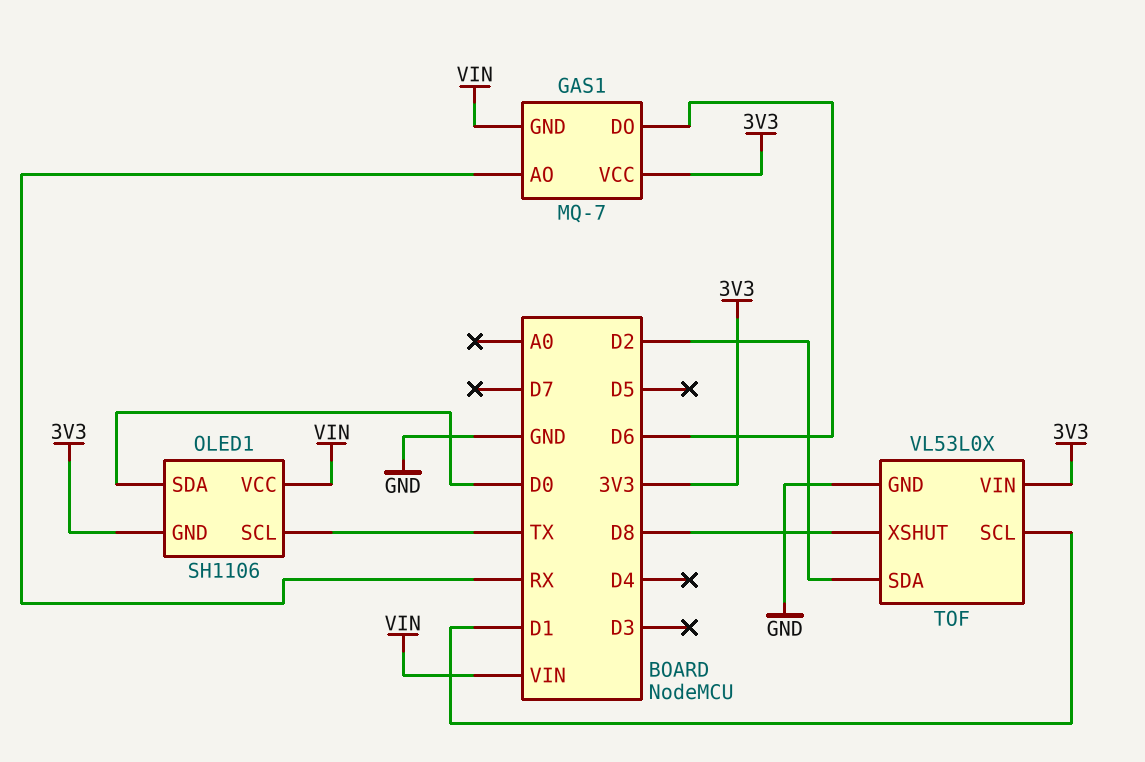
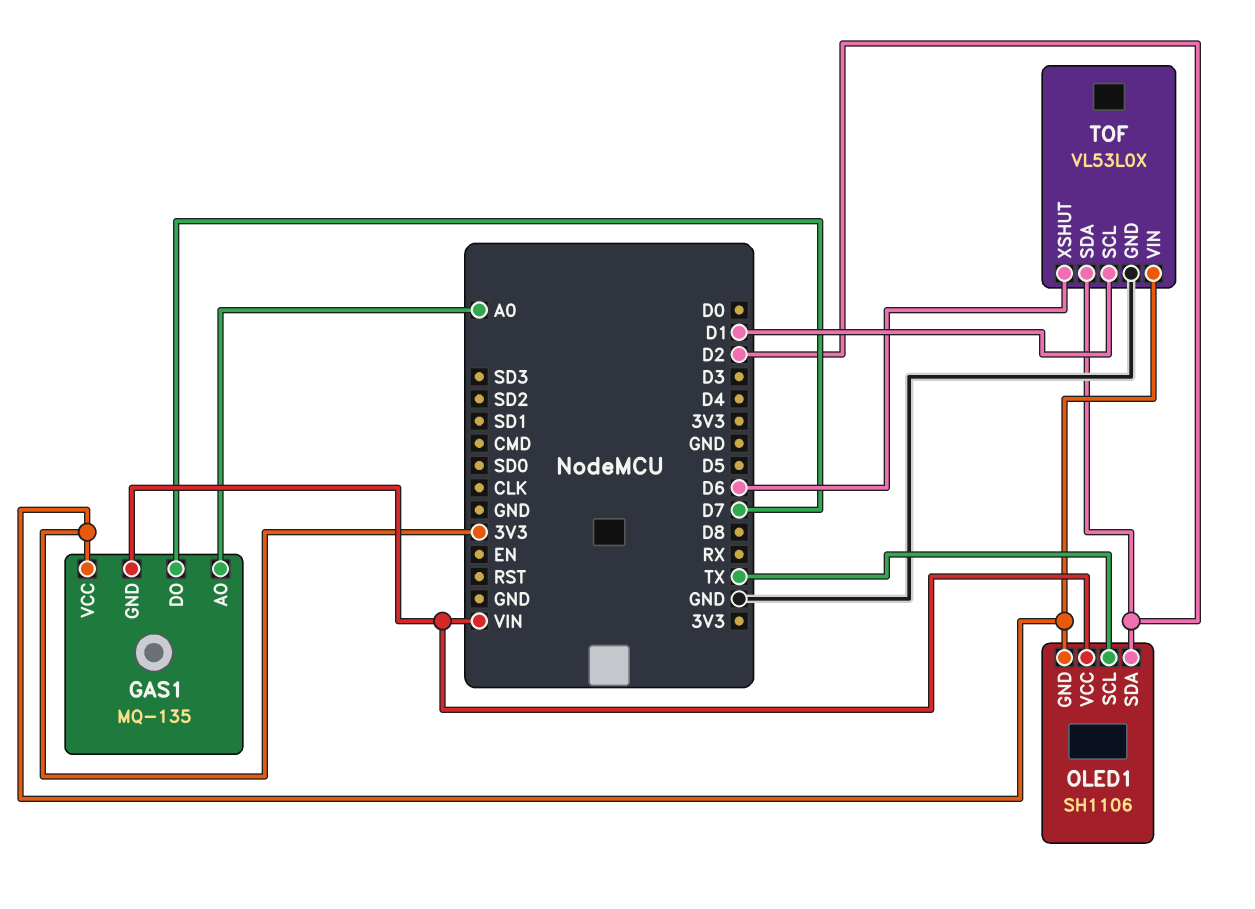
GAS1: MQ-7 -> MQ-135
GAS1 pin AO: RX -> A0
GAS1 pin DO: D6 -> D7
OLED1 pin SDA: D0 -> D2
TOF pin XSHUT: D8 -> D6

